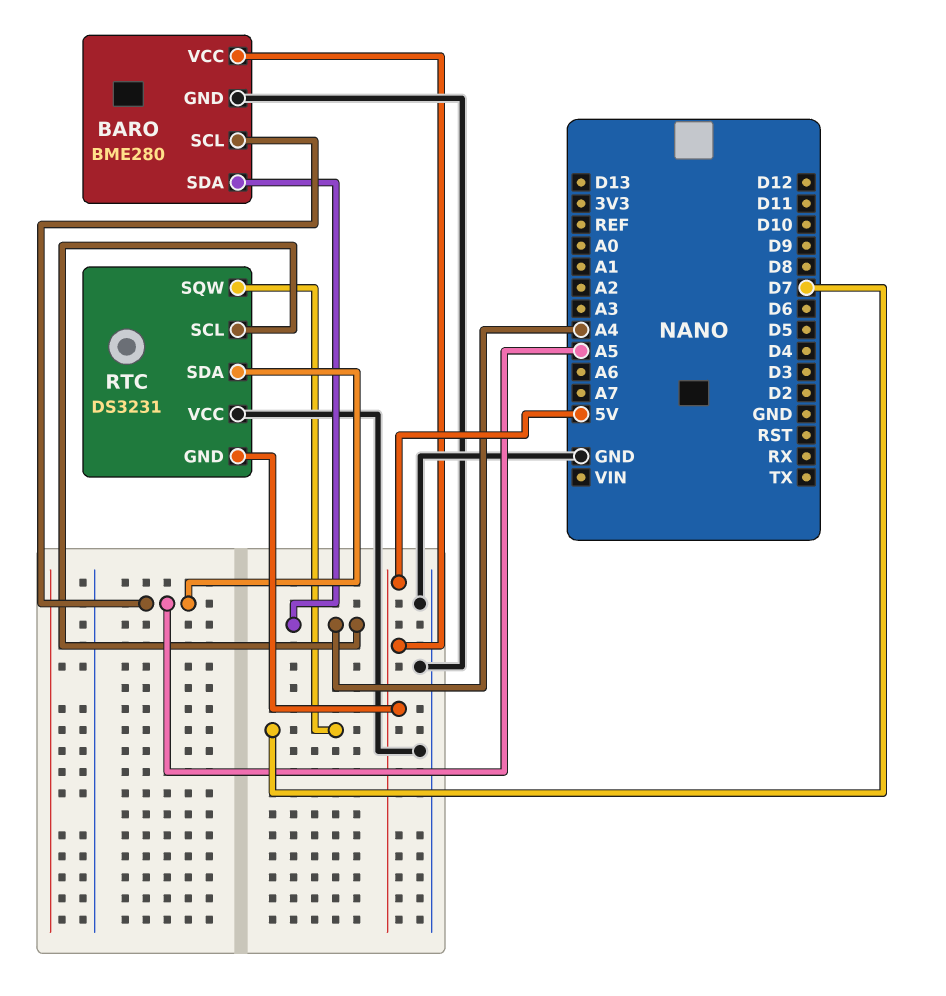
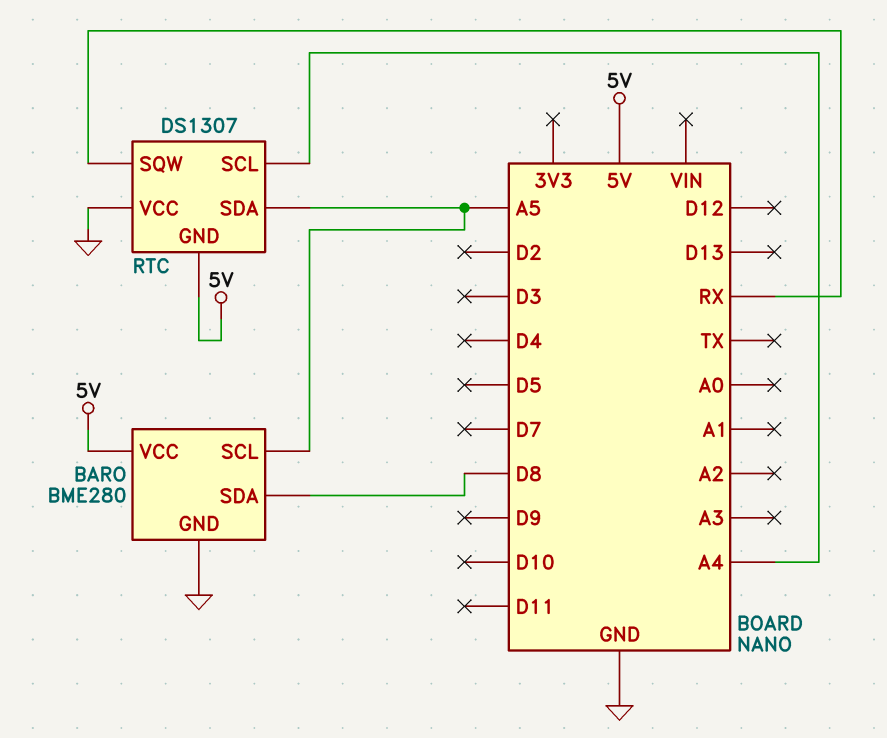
BARO pin SDA: A4 -> D8
RTC: DS3231 -> DS1307
RTC pin SQW: D7 -> RX

